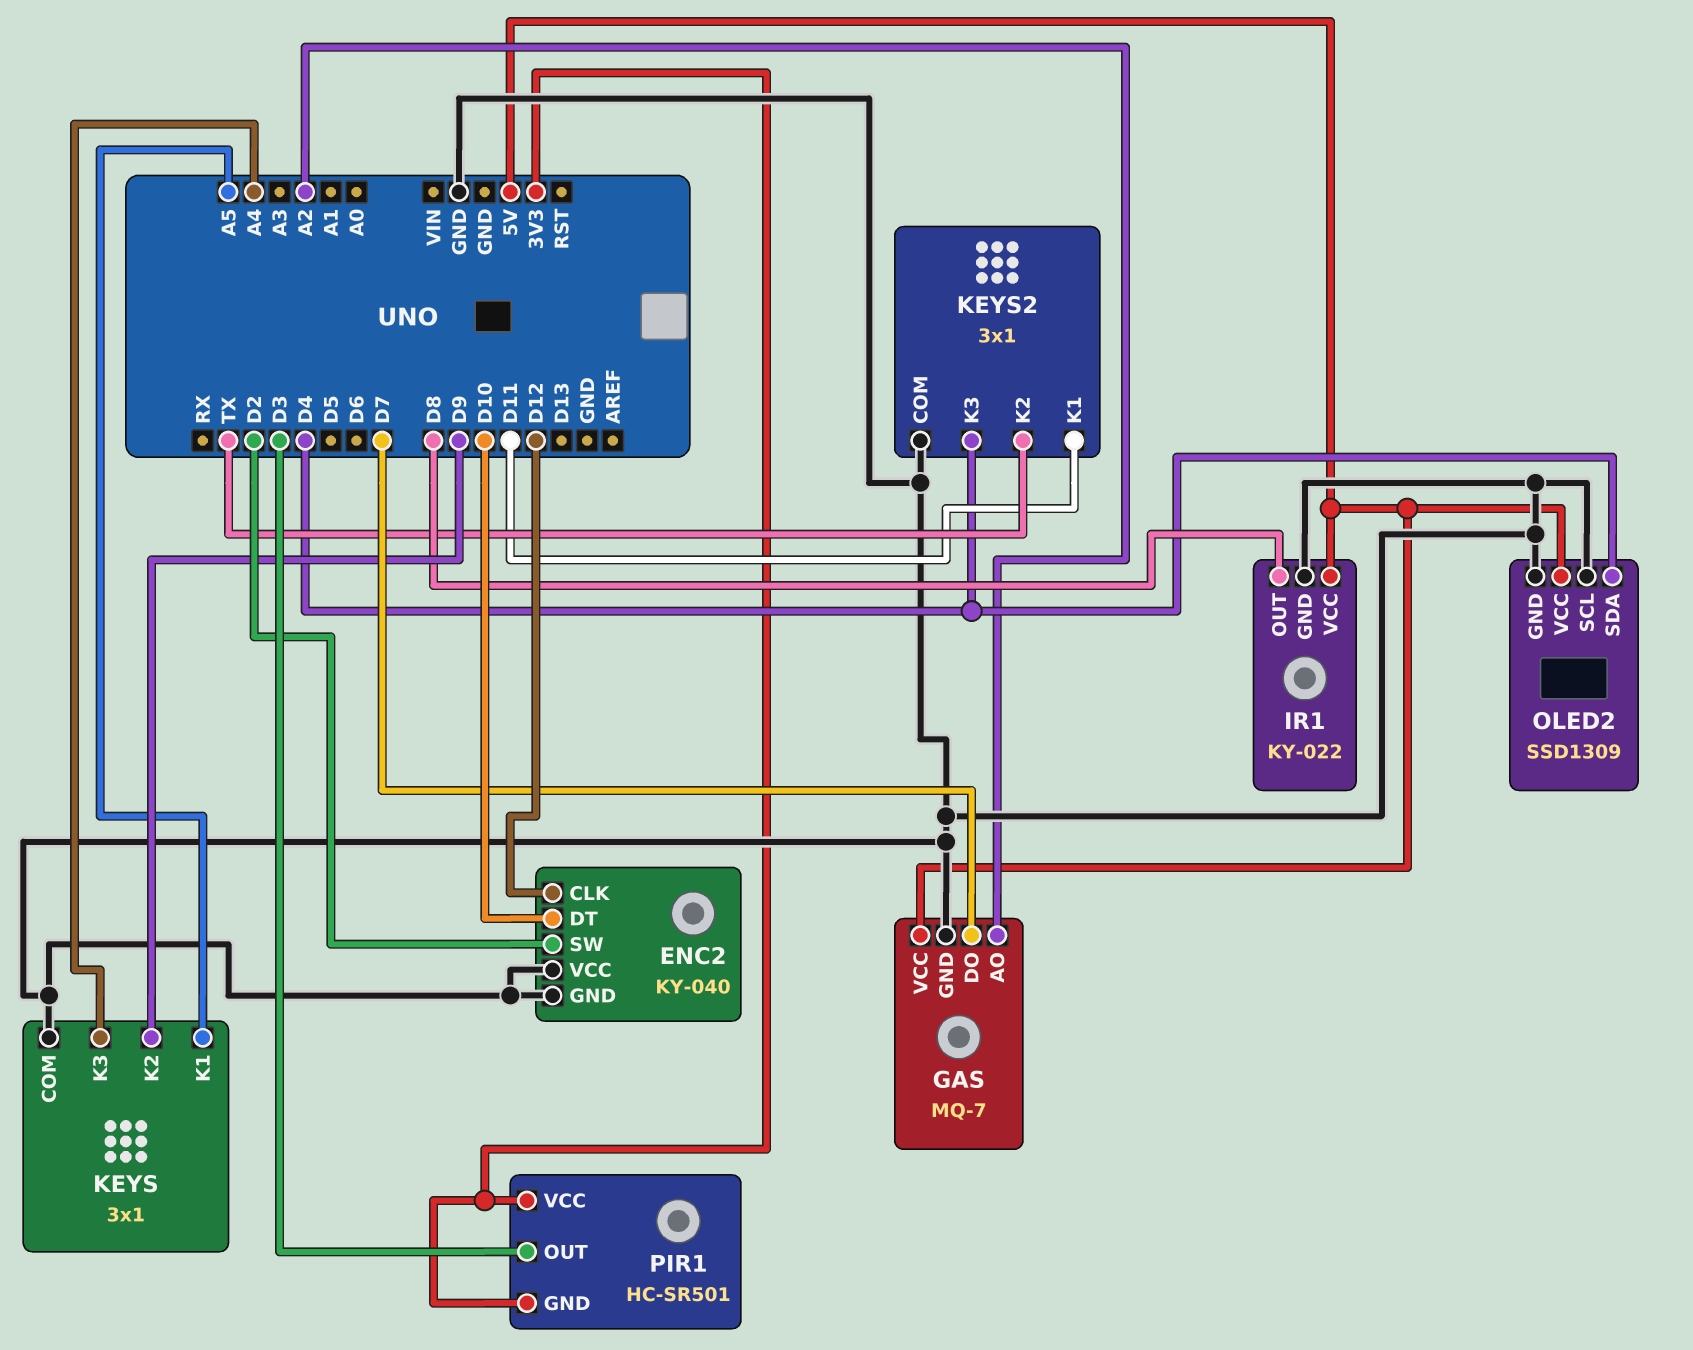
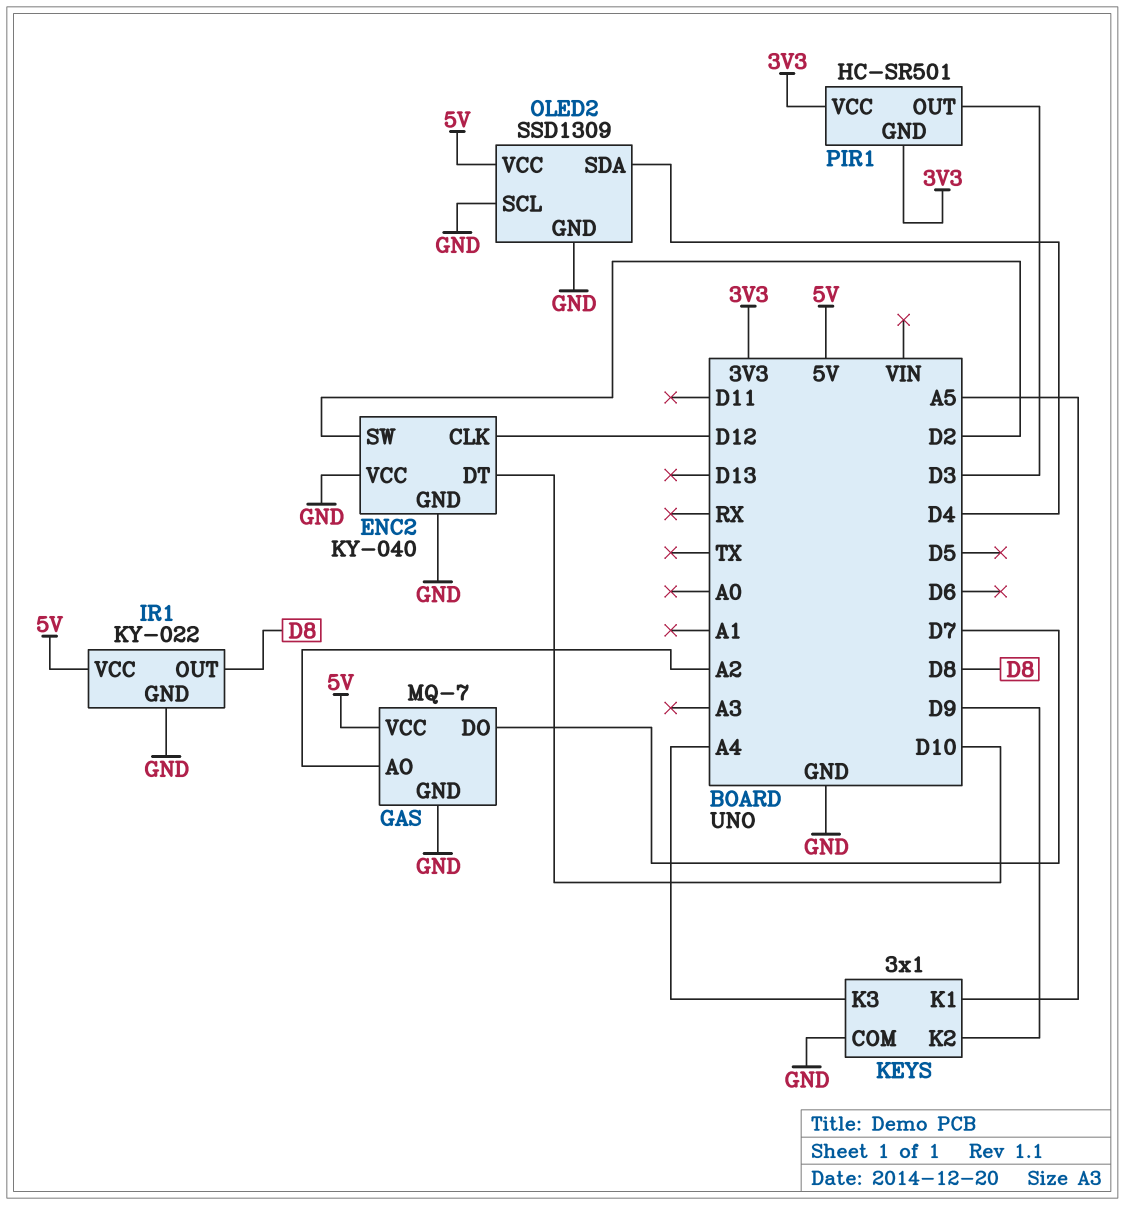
KEYS2: 3x1 -> none
KEYS2 pin COM: GND -> none
KEYS2 pin K1: D11 -> none
KEYS2 pin K2: TX -> none
KEYS2 pin K3: D4 -> none

